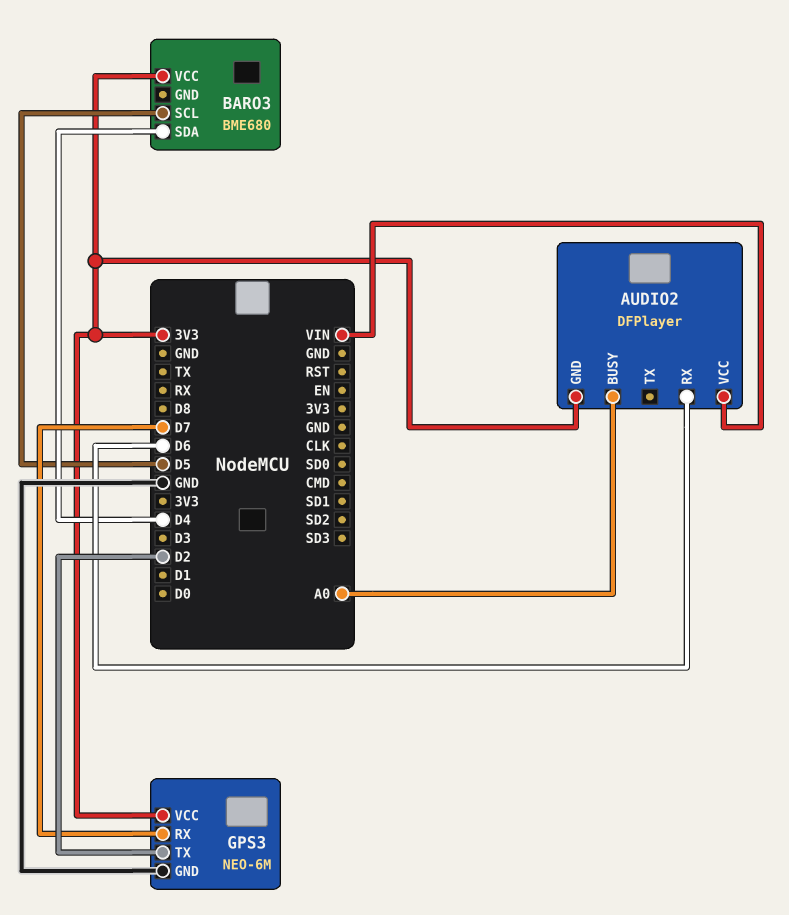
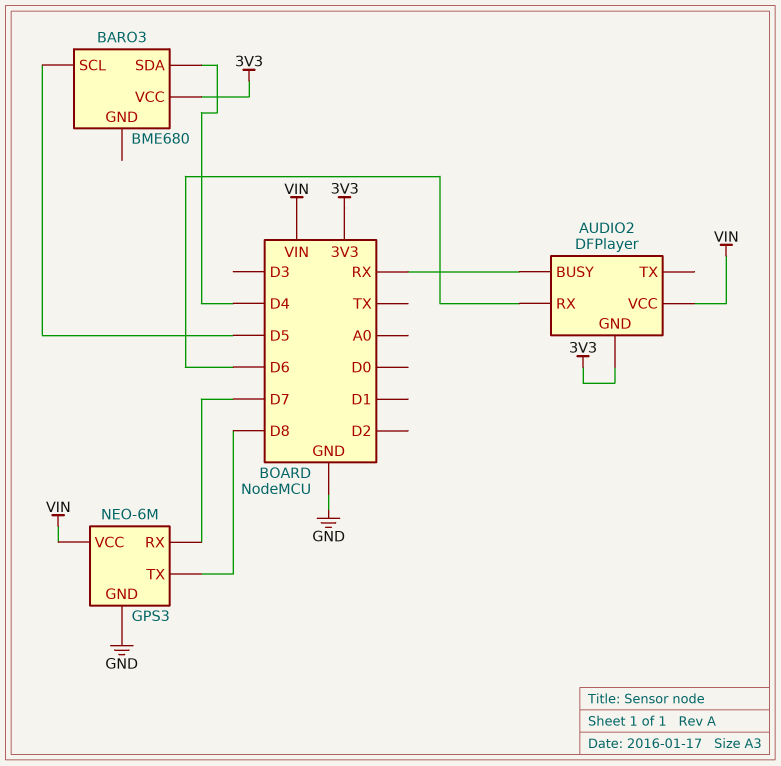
AUDIO2 pin BUSY: A0 -> RX
GPS3 pin TX: D2 -> D8
GPS3 pin VCC: 3V3 -> VIN

